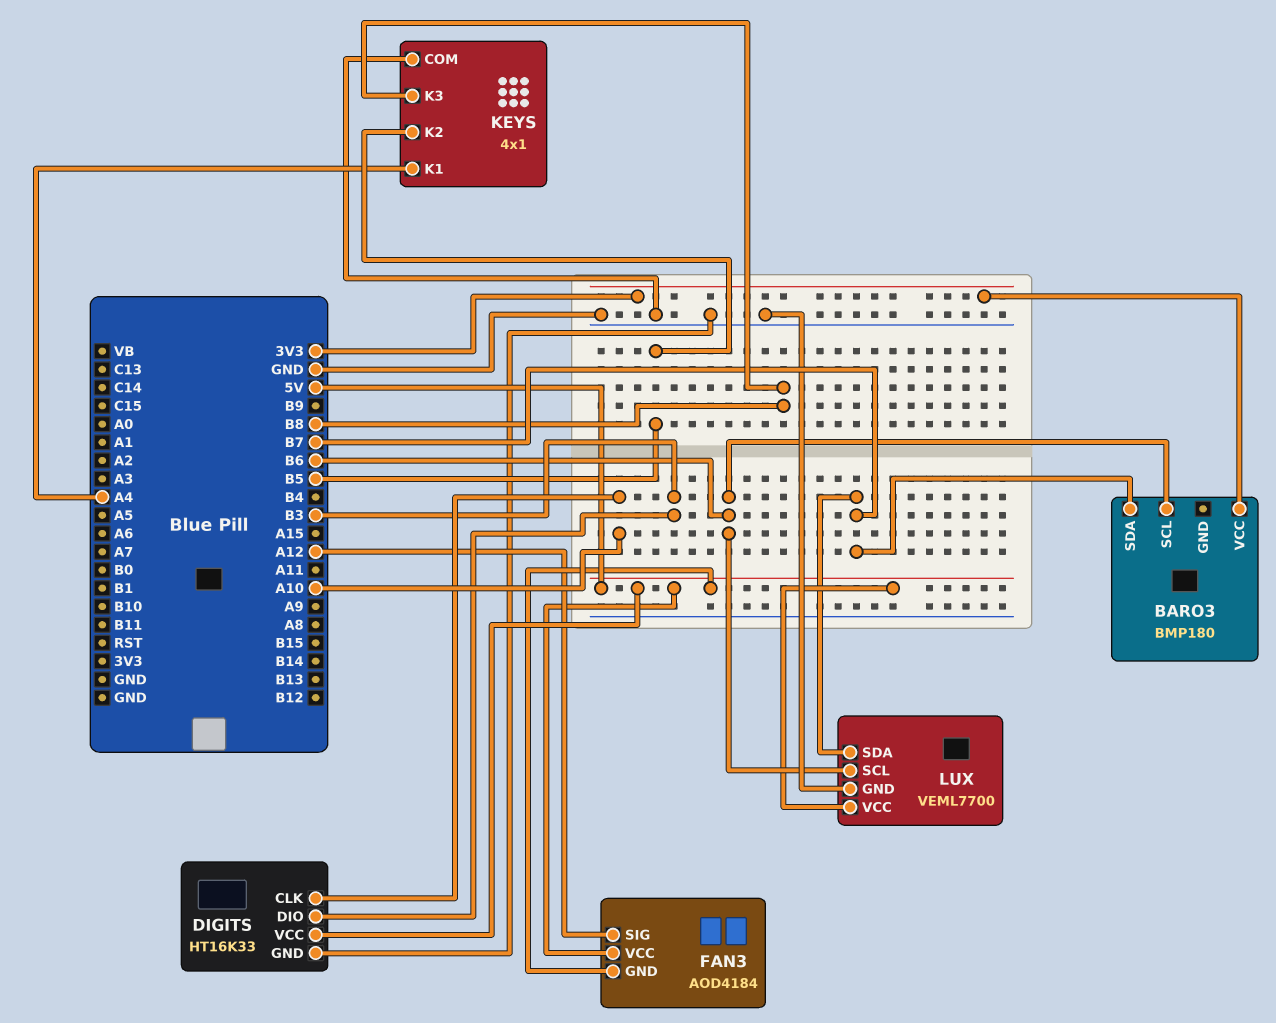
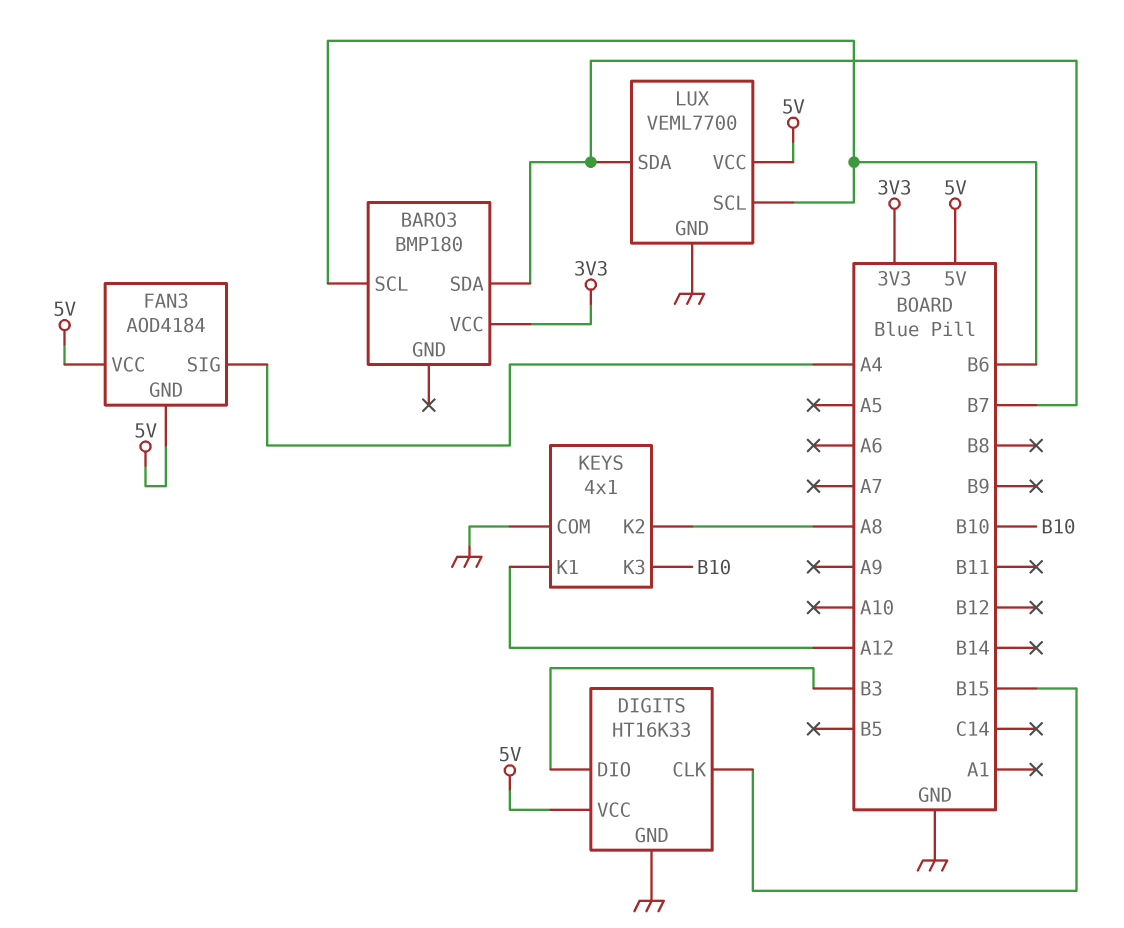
DIGITS pin CLK: A10 -> B15
FAN3 pin SIG: A12 -> A4
KEYS pin K1: A4 -> A12
KEYS pin K2: B5 -> A8
KEYS pin K3: B8 -> B10

